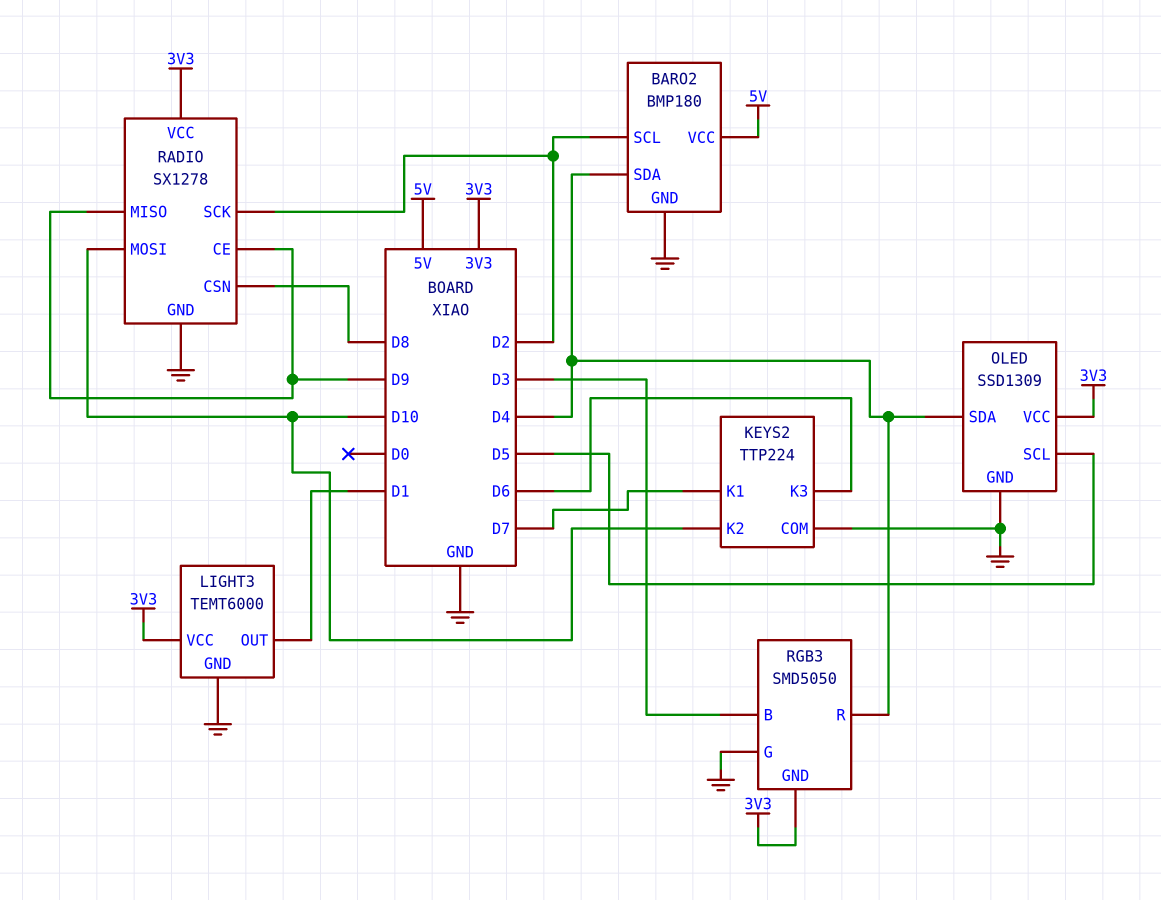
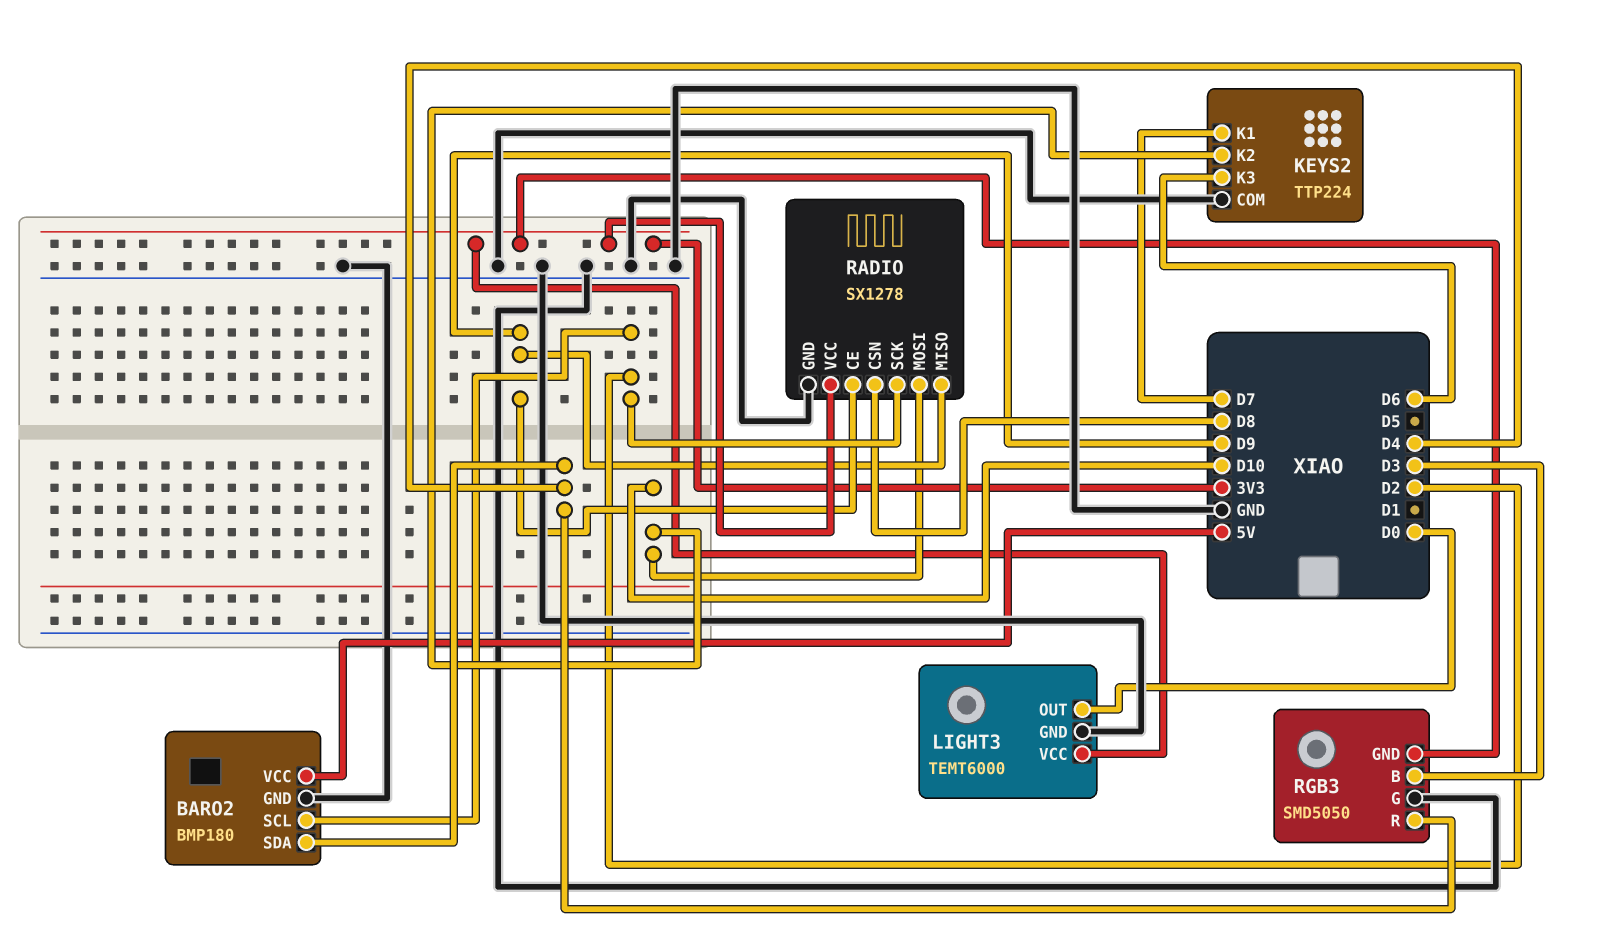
LIGHT3 pin OUT: D1 -> D0
OLED: SSD1309 -> none
OLED pin GND: GND -> none
OLED pin SCL: D5 -> none
OLED pin SDA: D4 -> none
OLED pin VCC: 3V3 -> none

